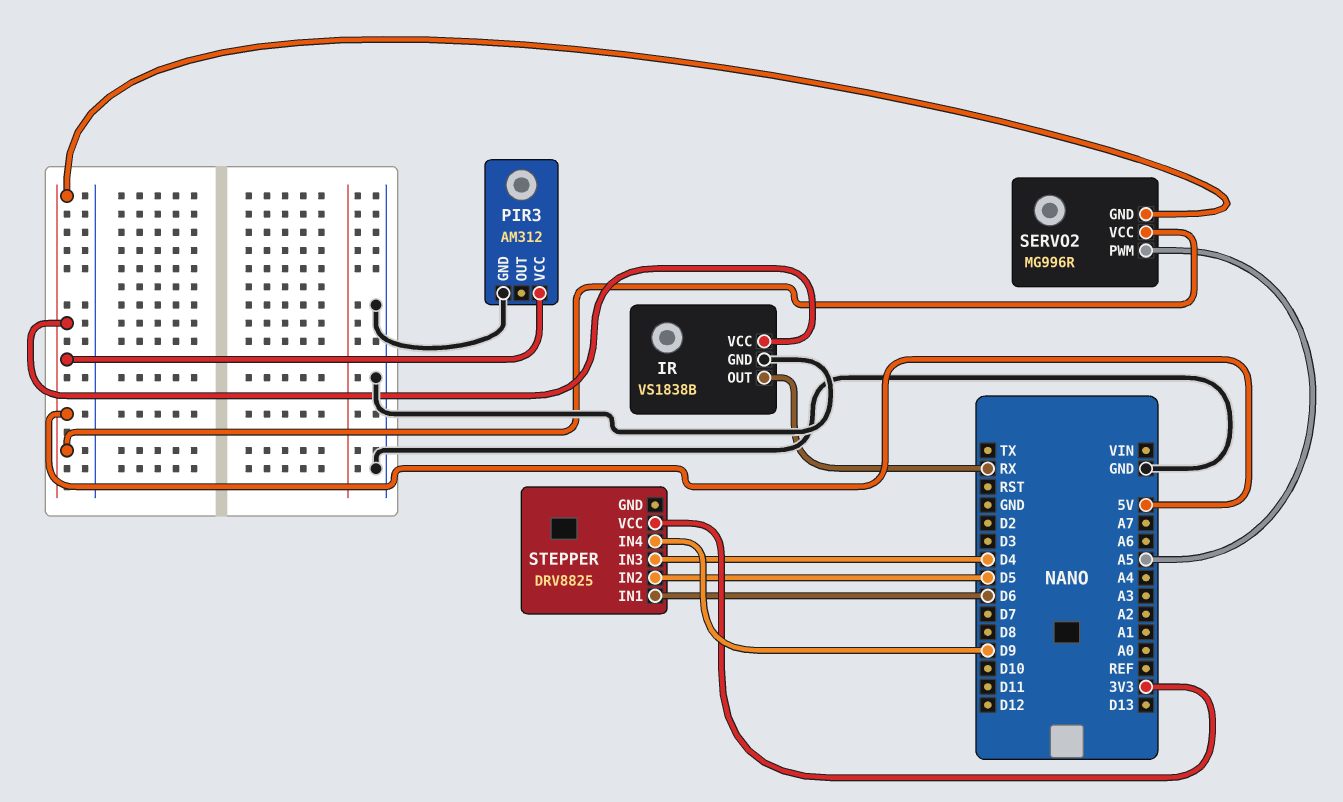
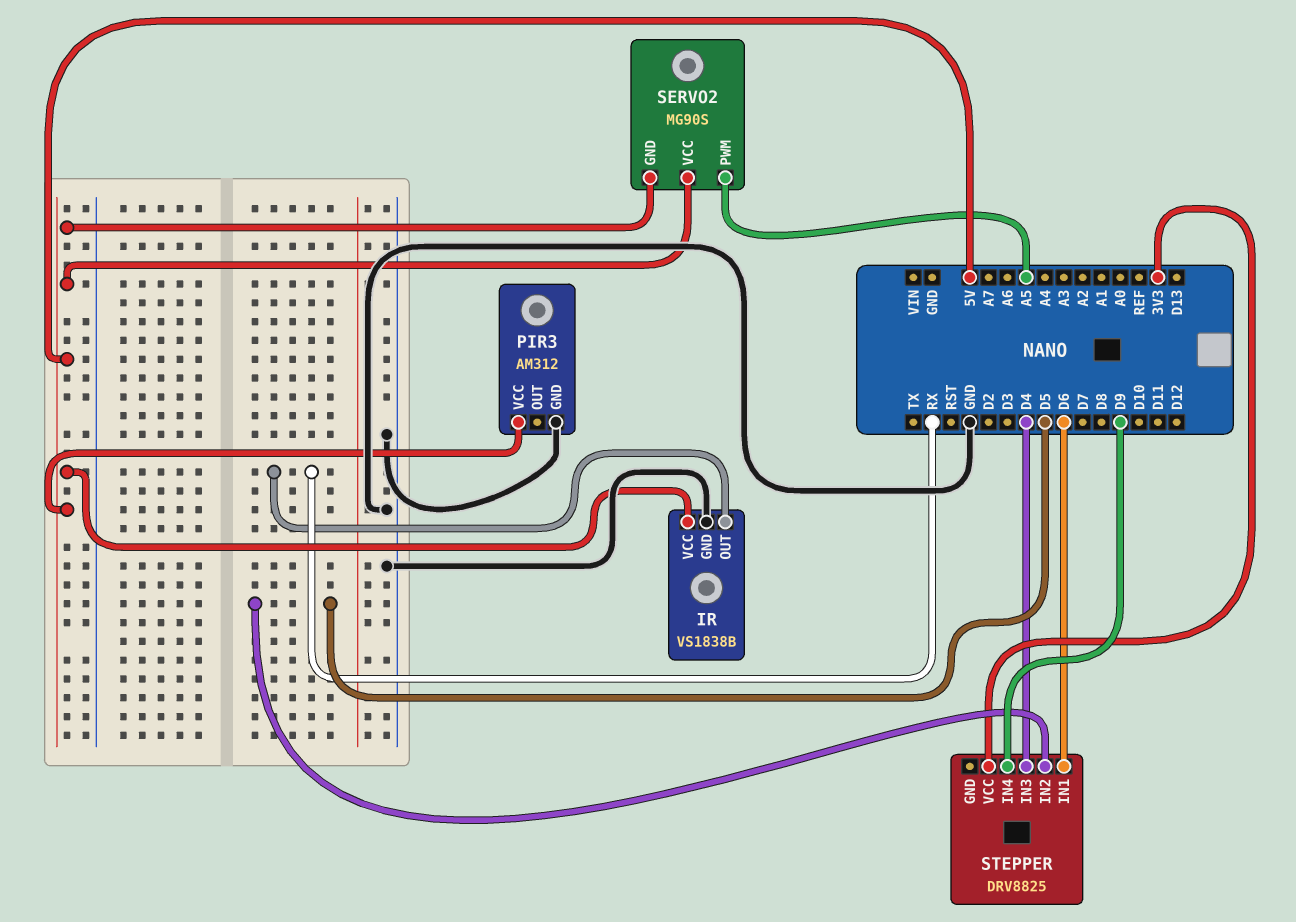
SERVO2: MG996R -> MG90S

